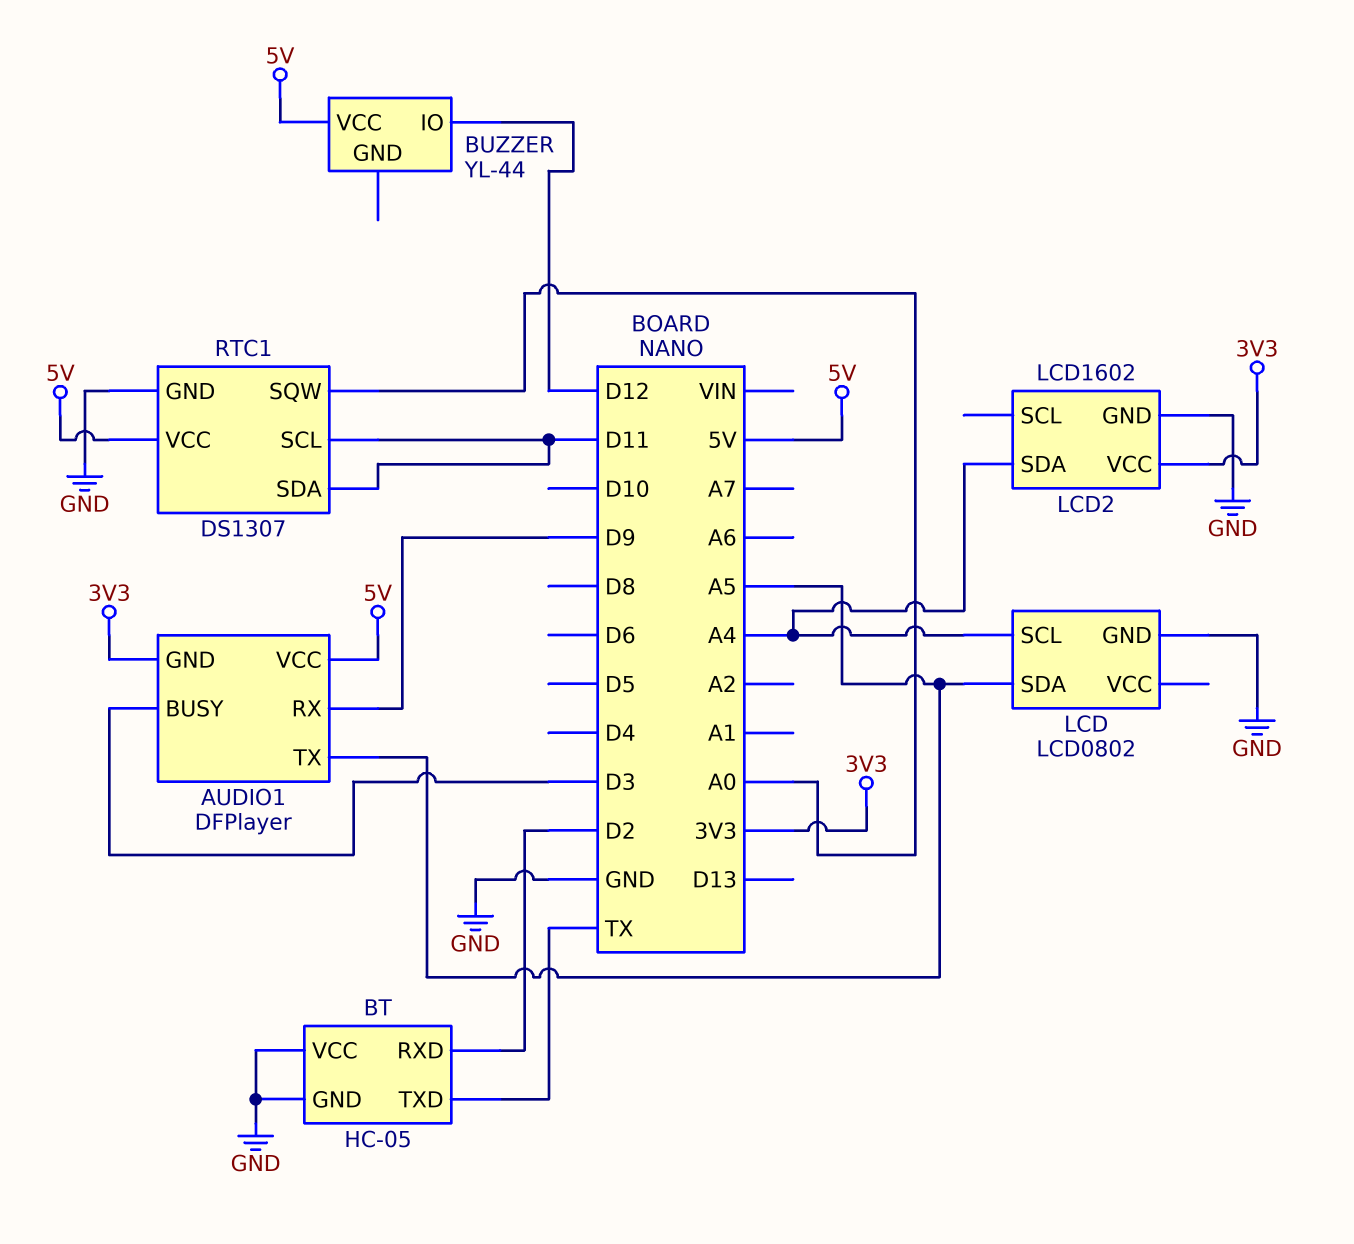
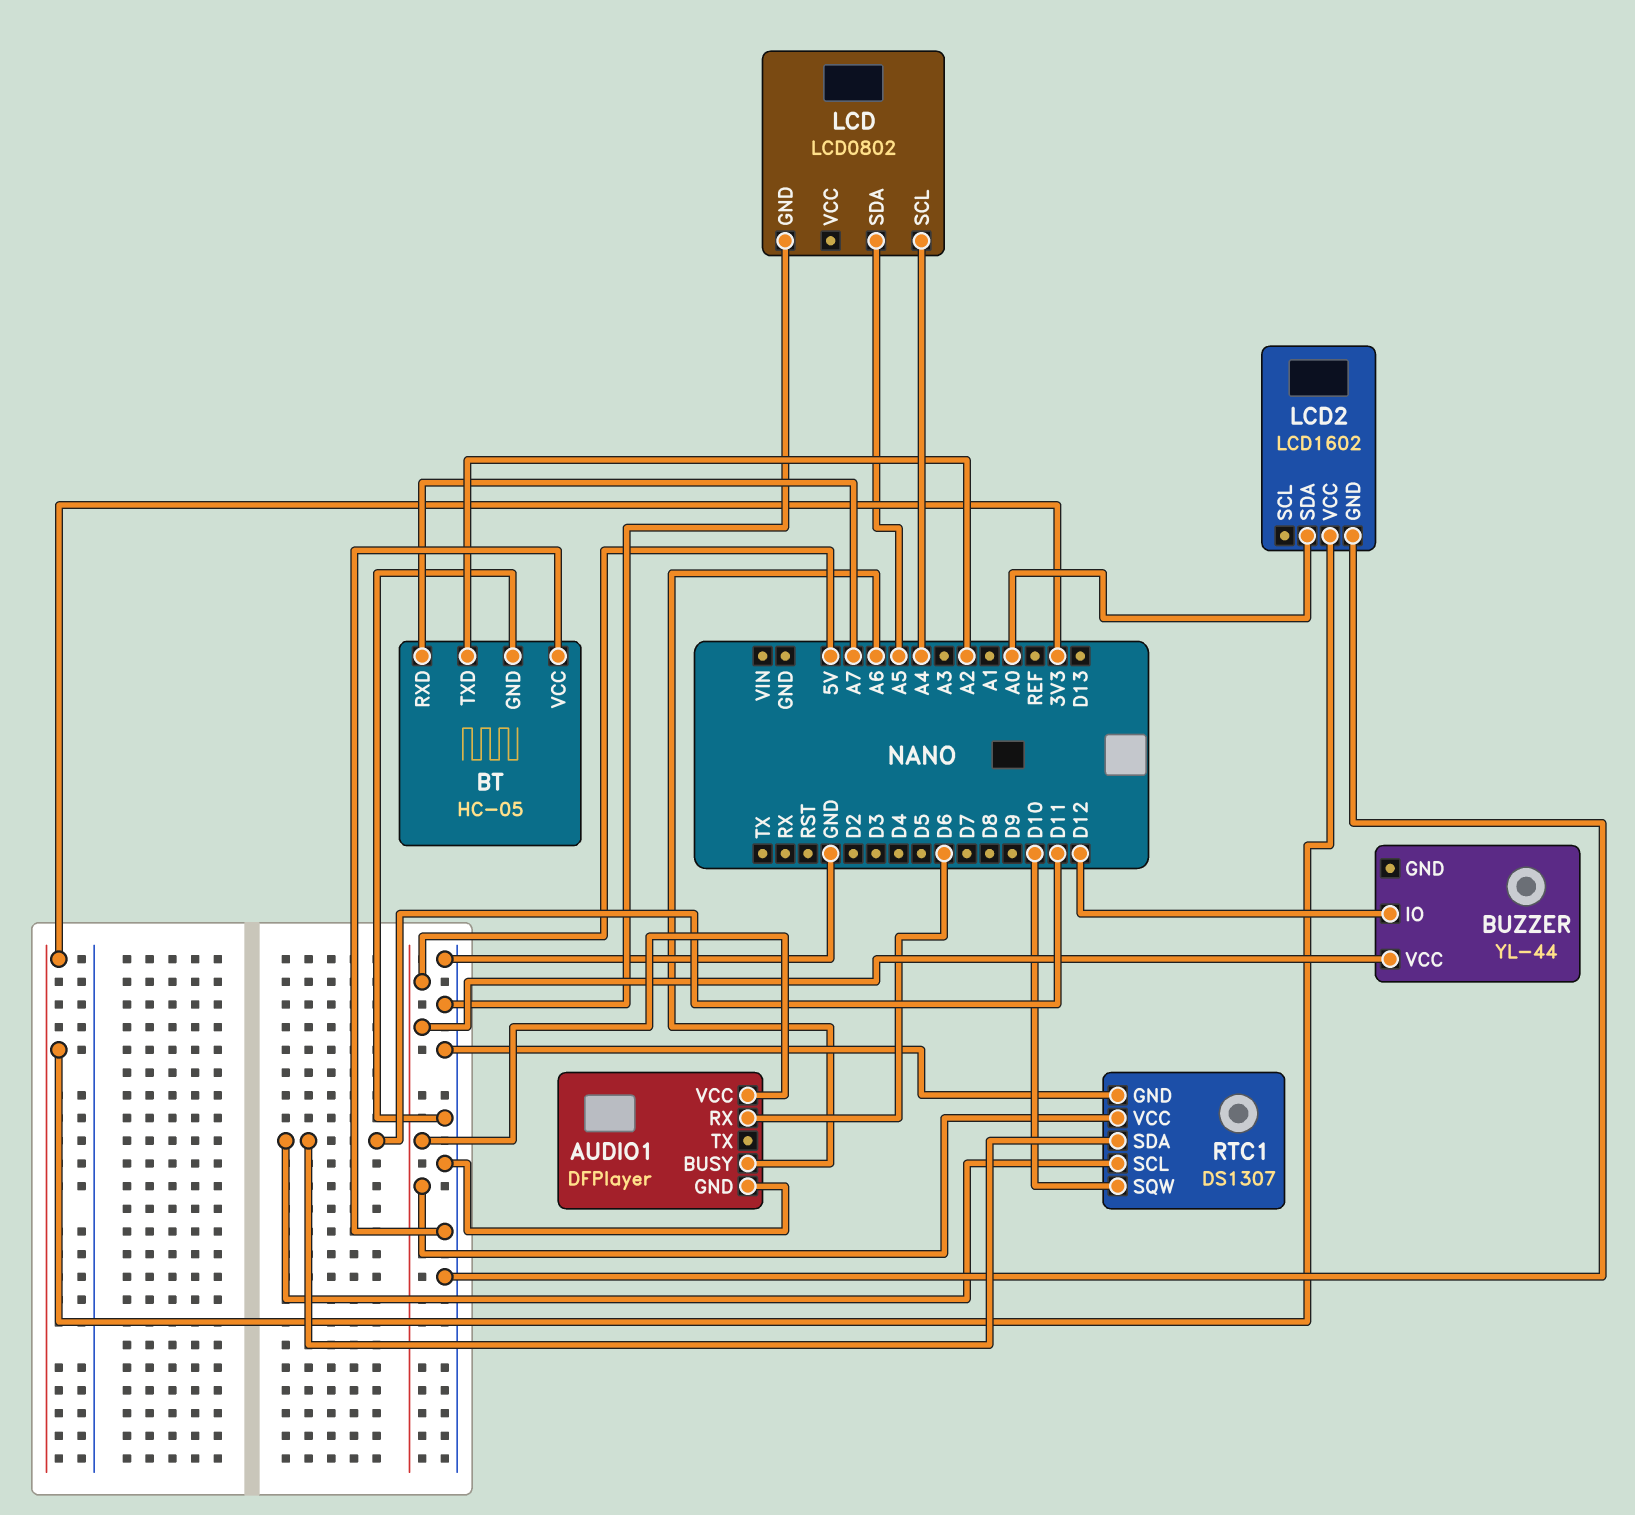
AUDIO1 pin BUSY: D3 -> A6
AUDIO1 pin GND: 3V3 -> GND
AUDIO1 pin RX: D9 -> D6
AUDIO1 pin TX: A5 -> none
BT pin RXD: D2 -> A7
BT pin TXD: TX -> A2
LCD2 pin SDA: A4 -> A0
RTC1 pin SQW: A0 -> D10

